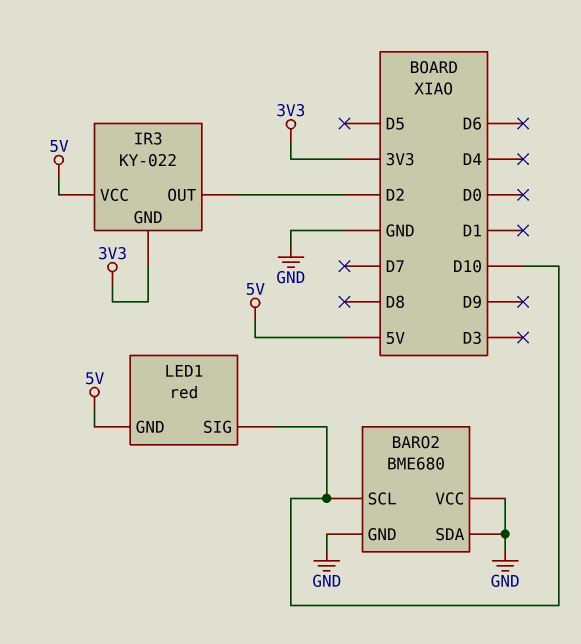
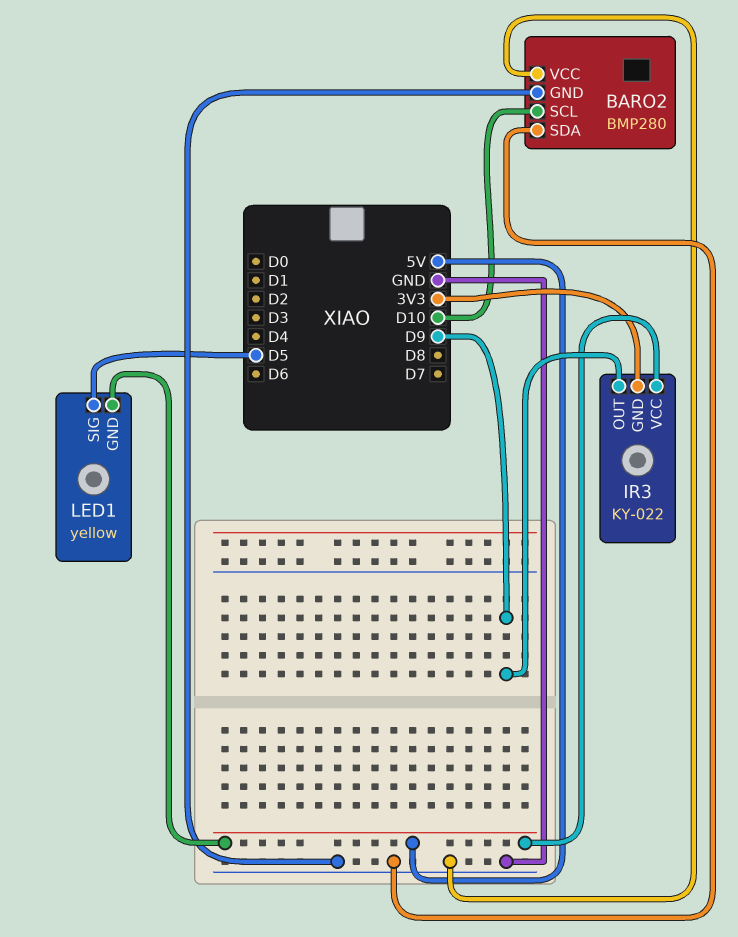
BARO2: BME680 -> BMP280
IR3 pin OUT: D2 -> D9
LED1: red -> yellow
LED1 pin SIG: D10 -> D5

